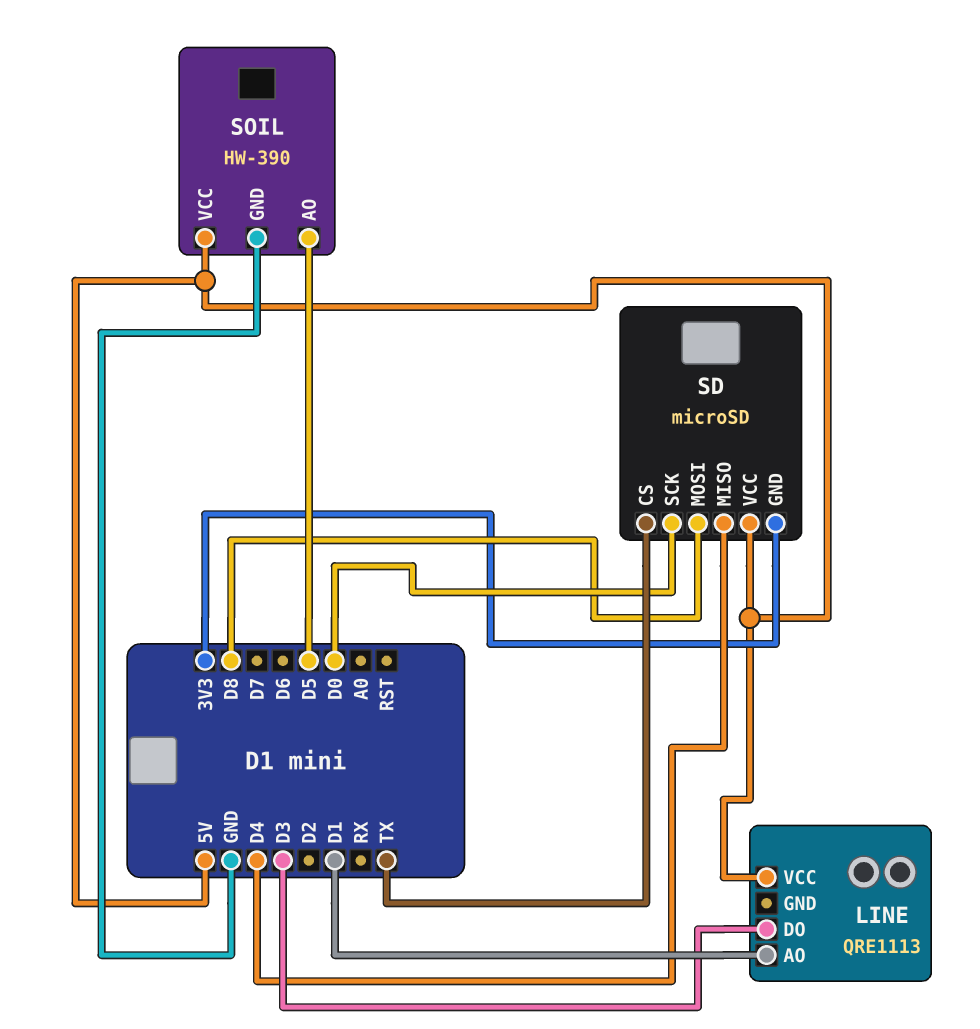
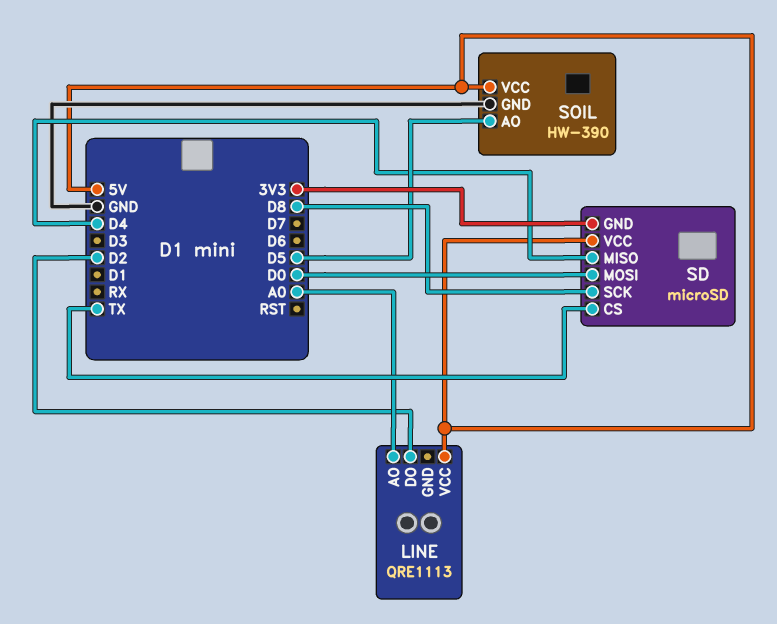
LINE pin AO: D1 -> A0
LINE pin DO: D3 -> D2
SD pin MOSI: D8 -> D0
SD pin SCK: D0 -> D8

